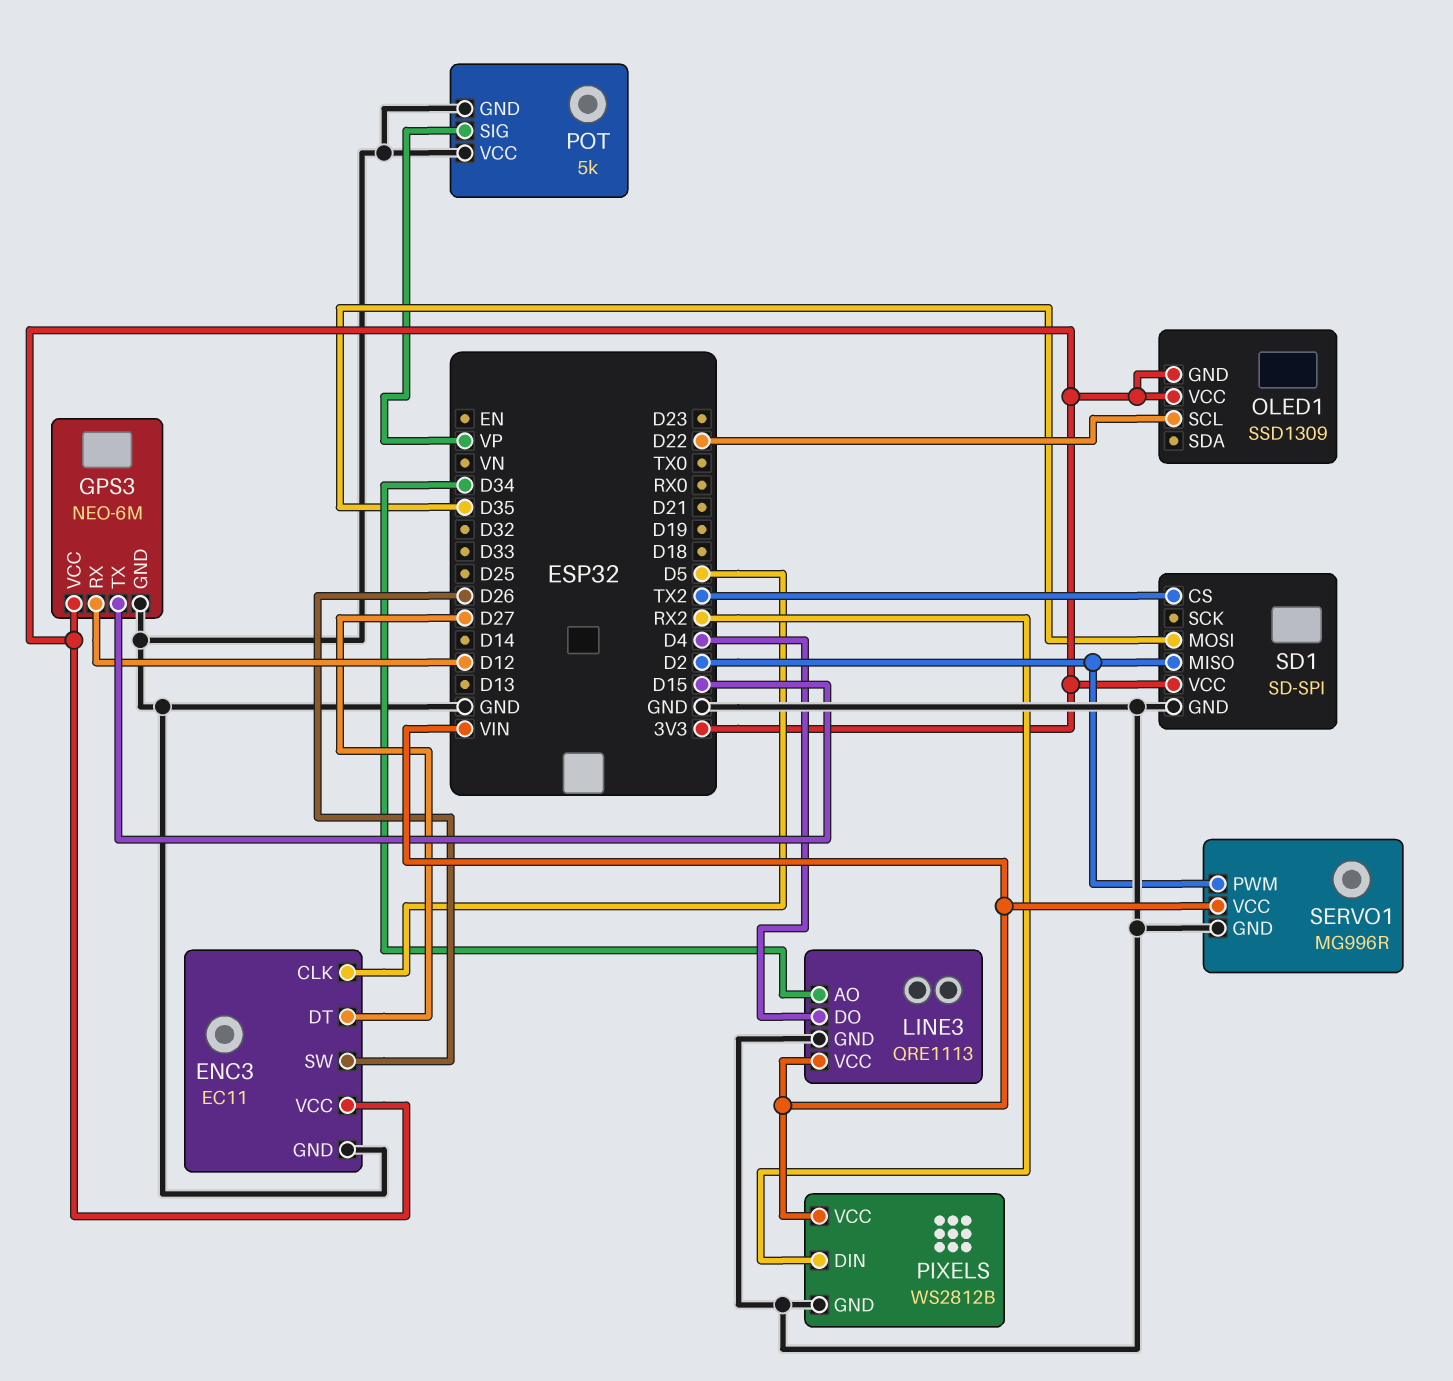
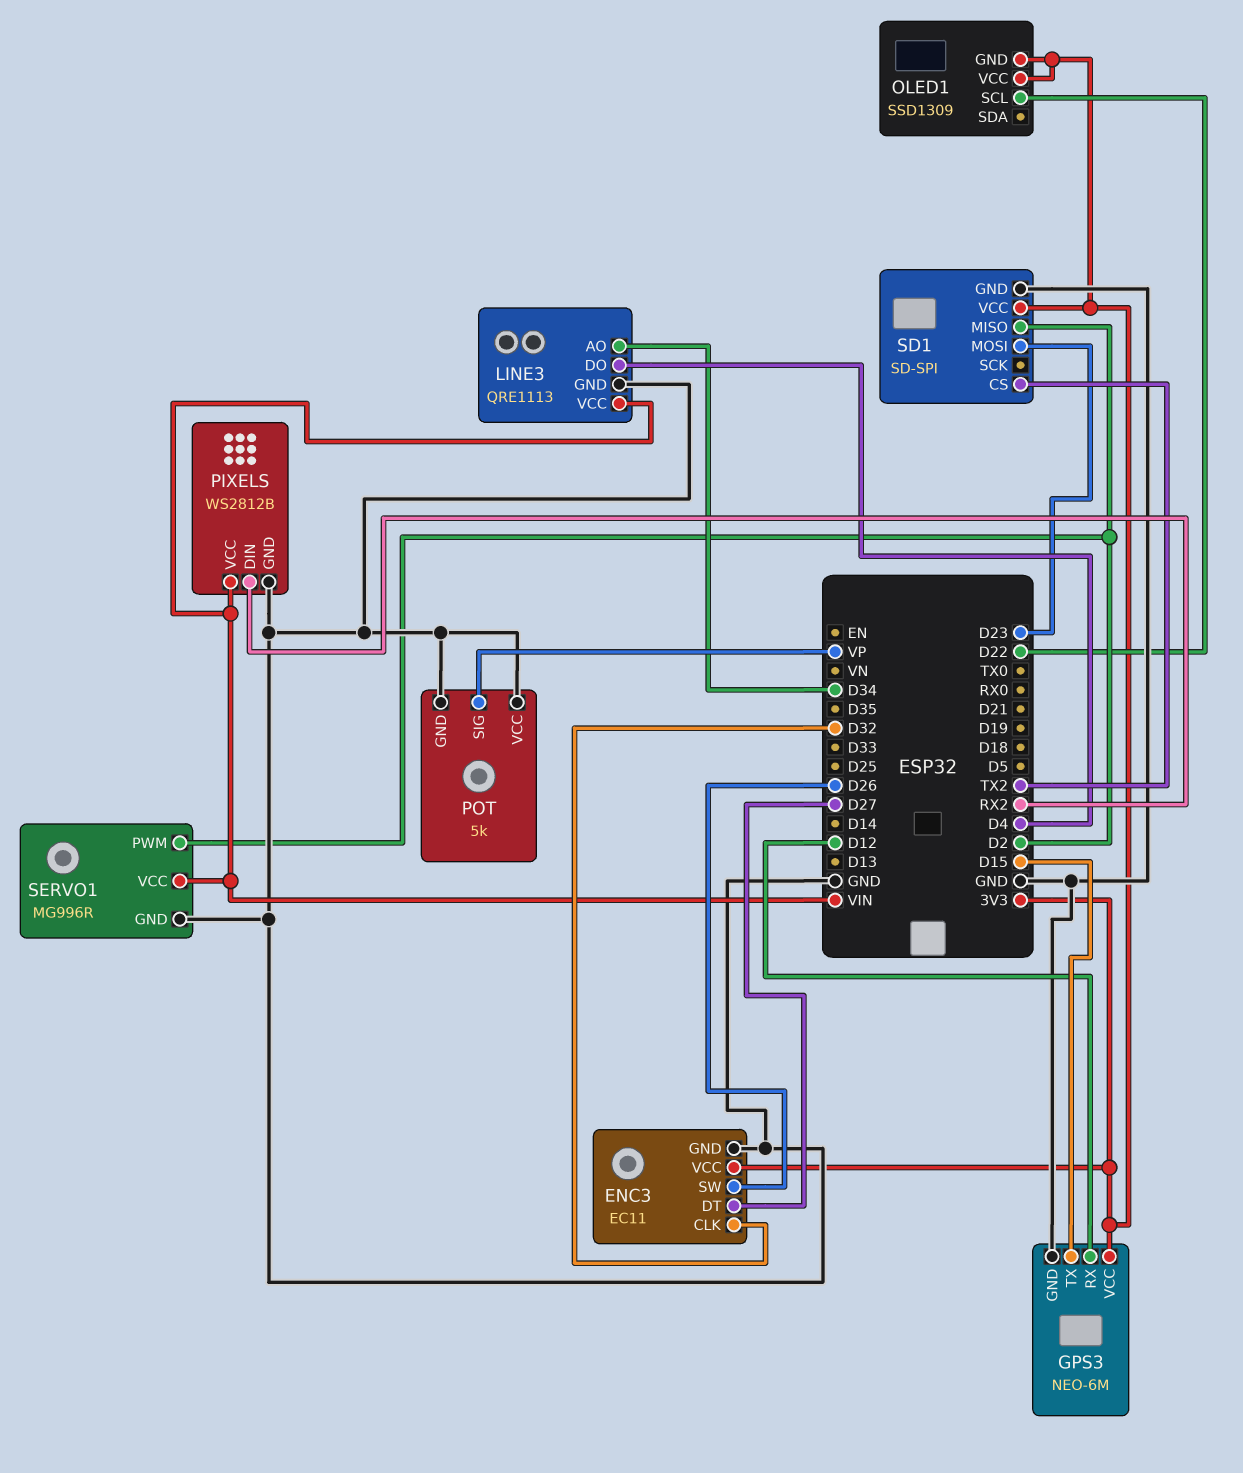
ENC3 pin CLK: D5 -> D32
SD1 pin MOSI: D35 -> D23

